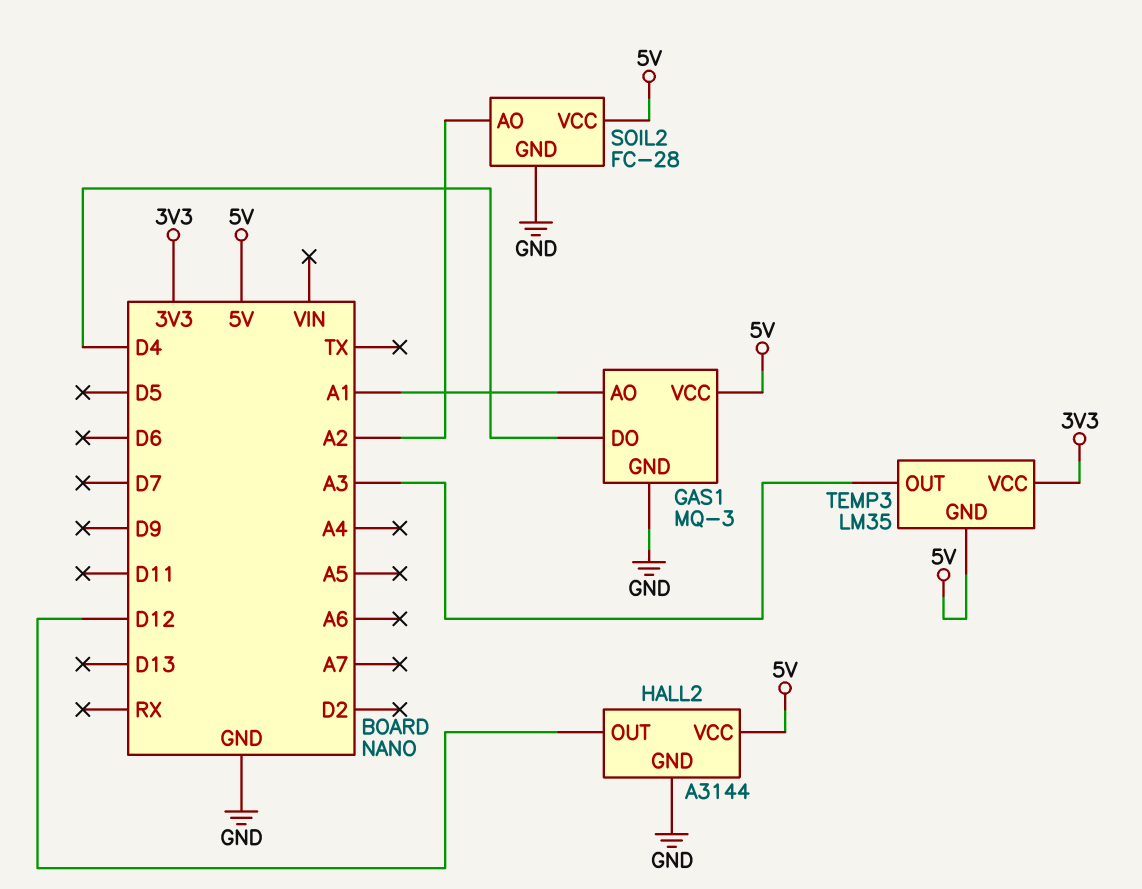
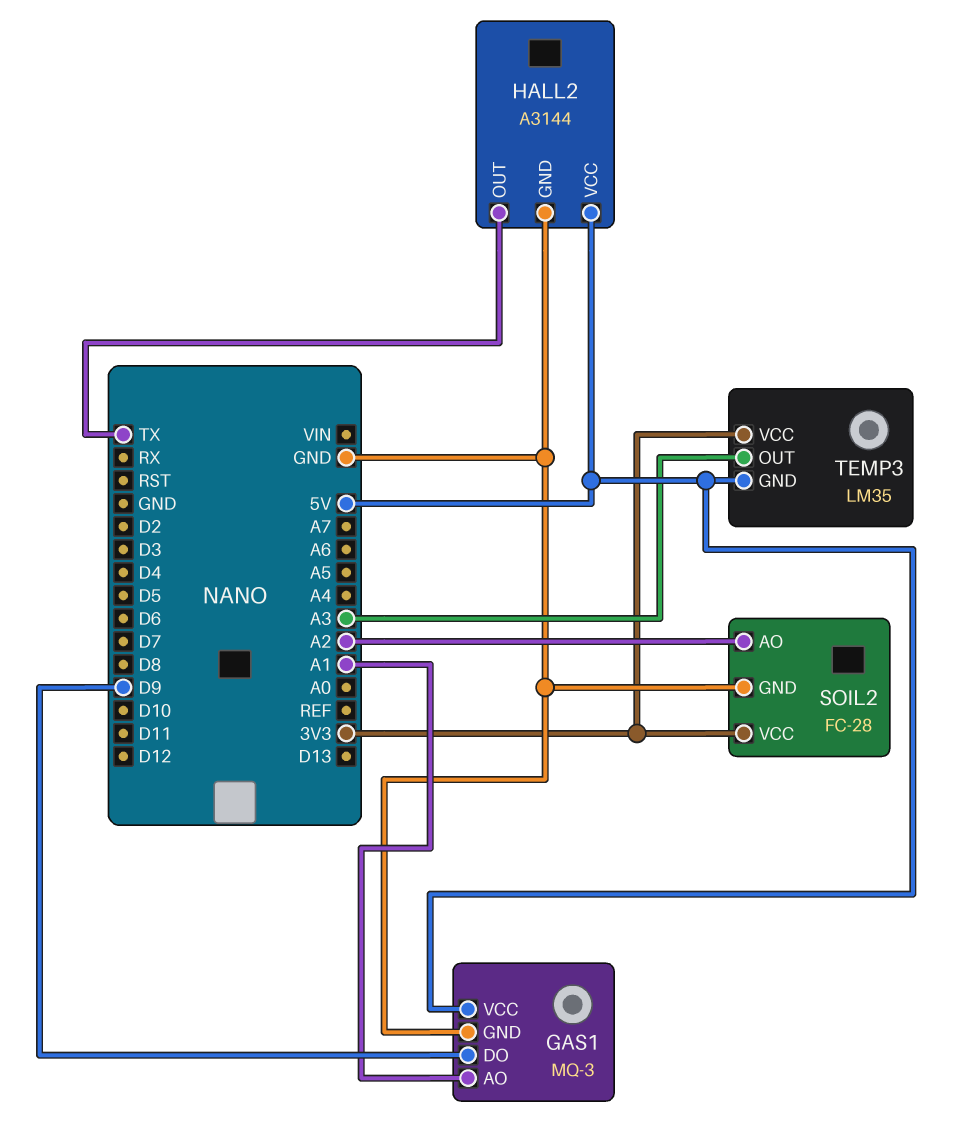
GAS1 pin DO: D4 -> D9
HALL2 pin OUT: D12 -> TX
SOIL2 pin VCC: 5V -> 3V3

